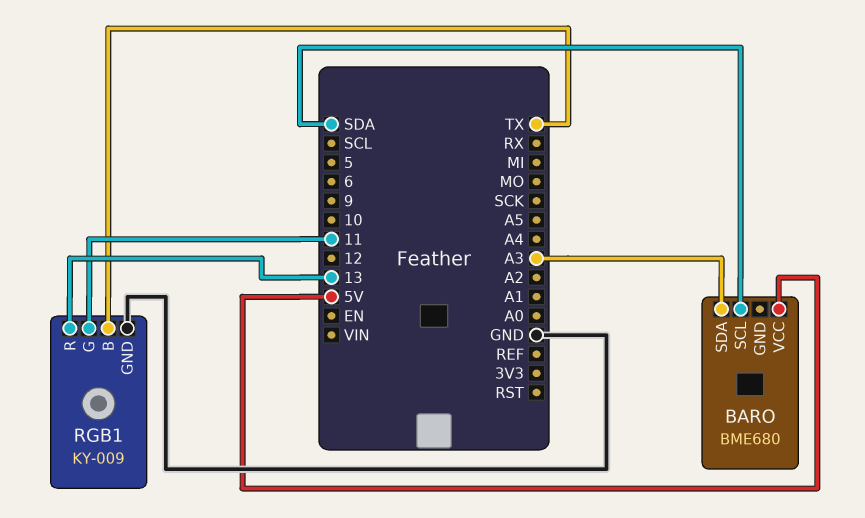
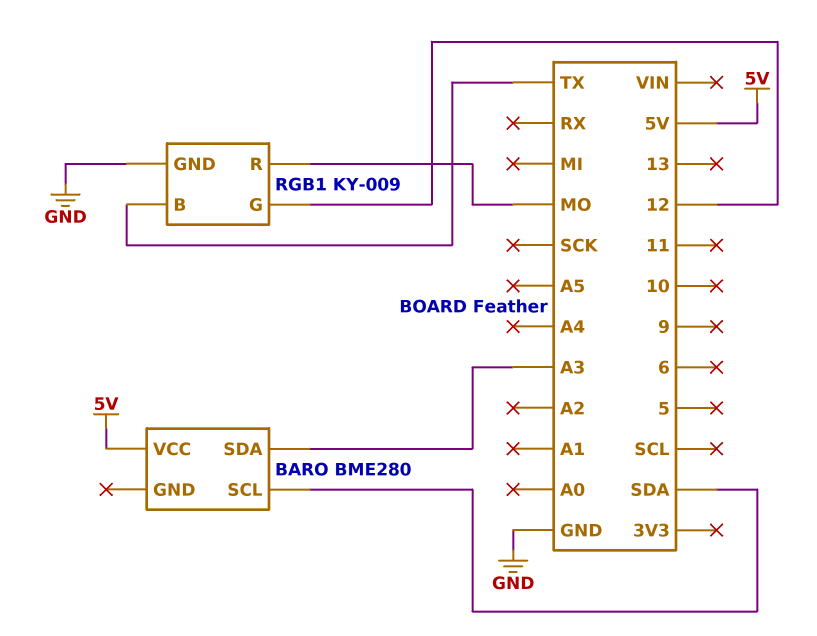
BARO: BME680 -> BME280
RGB1 pin G: 11 -> 12
RGB1 pin R: 13 -> MO

